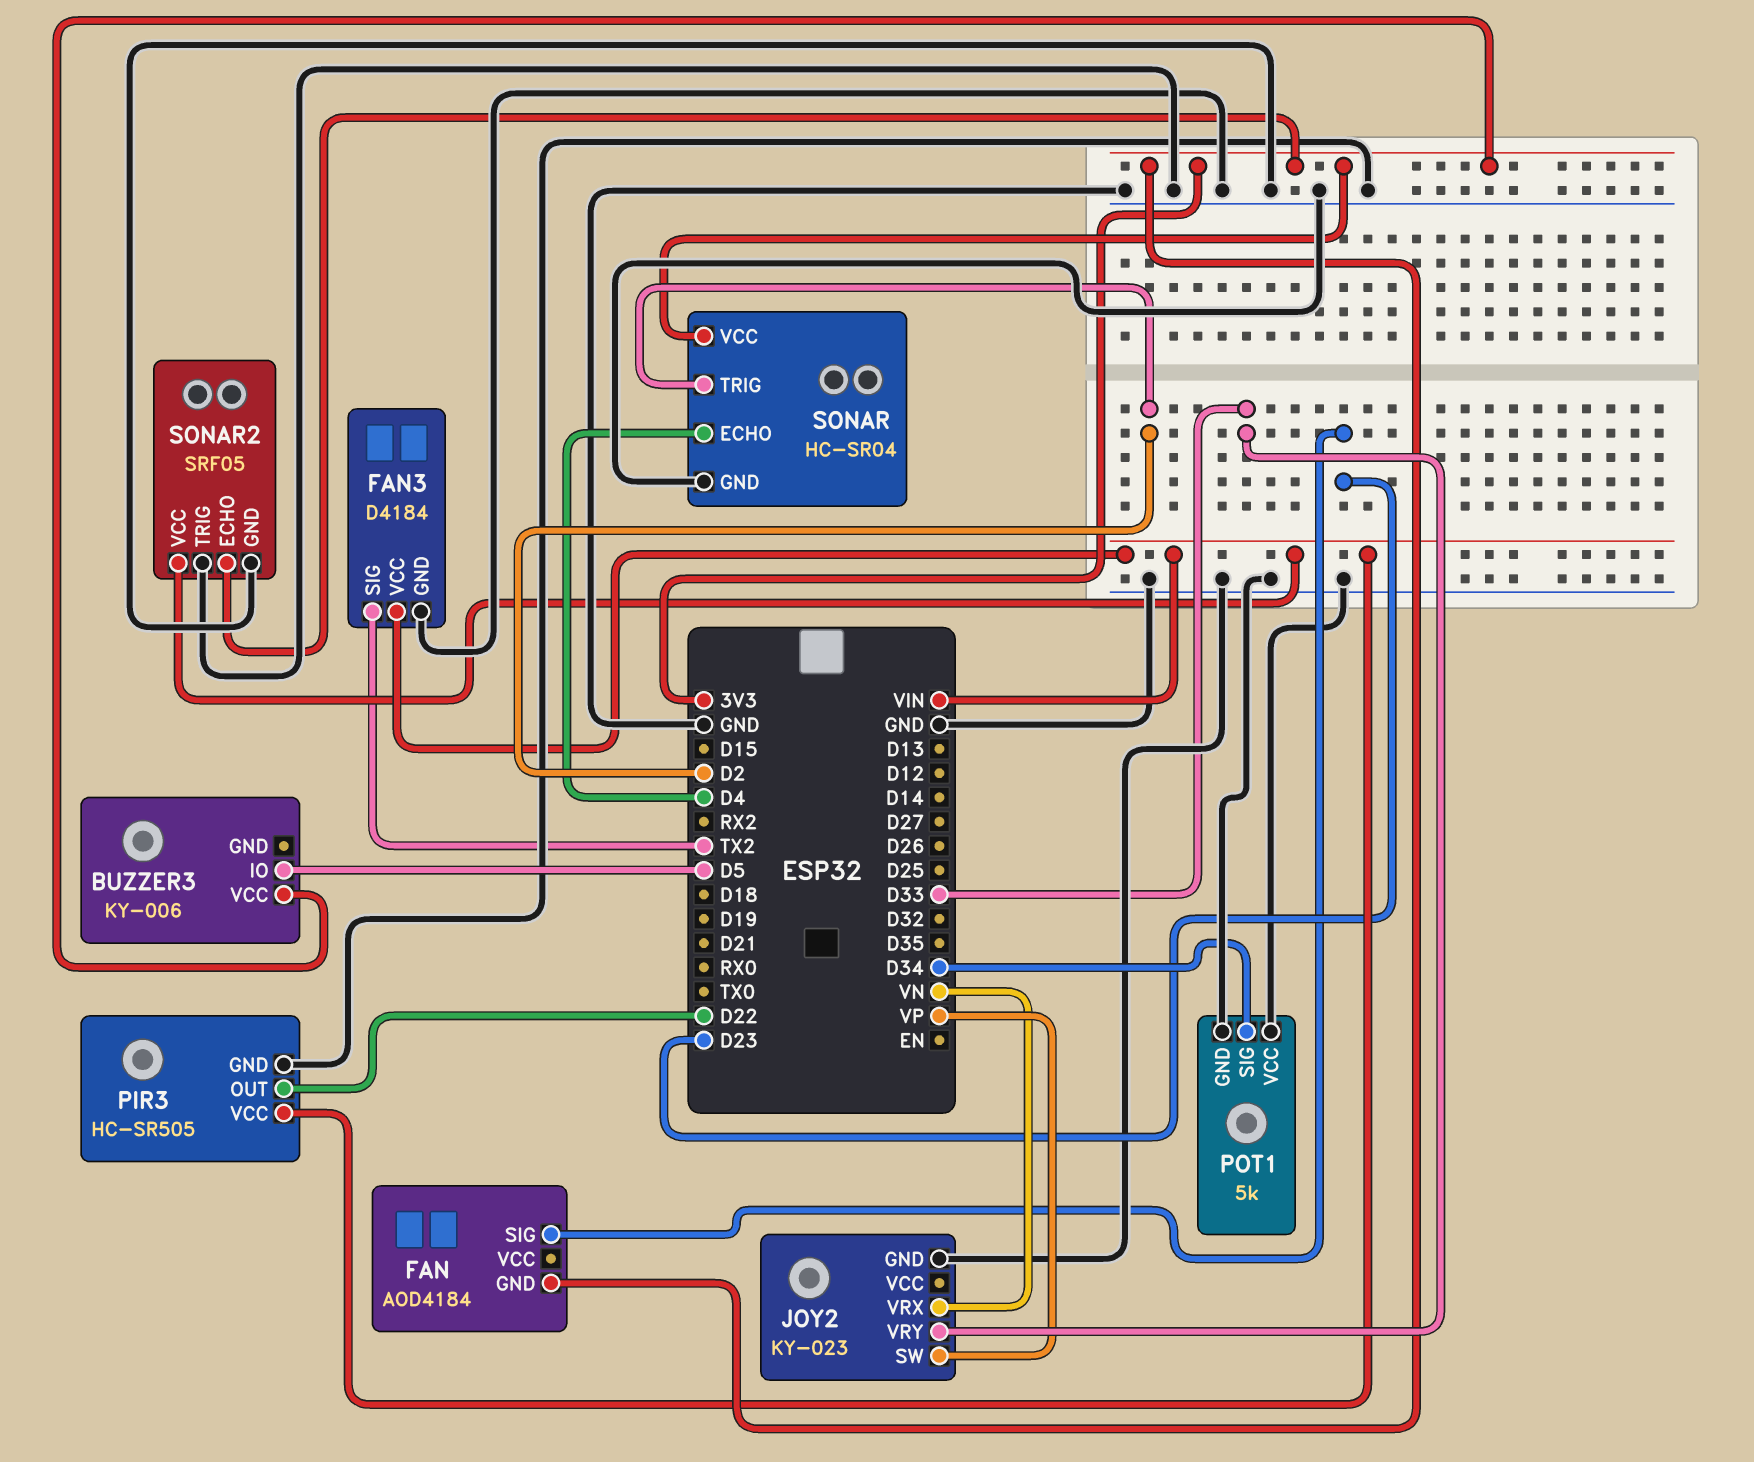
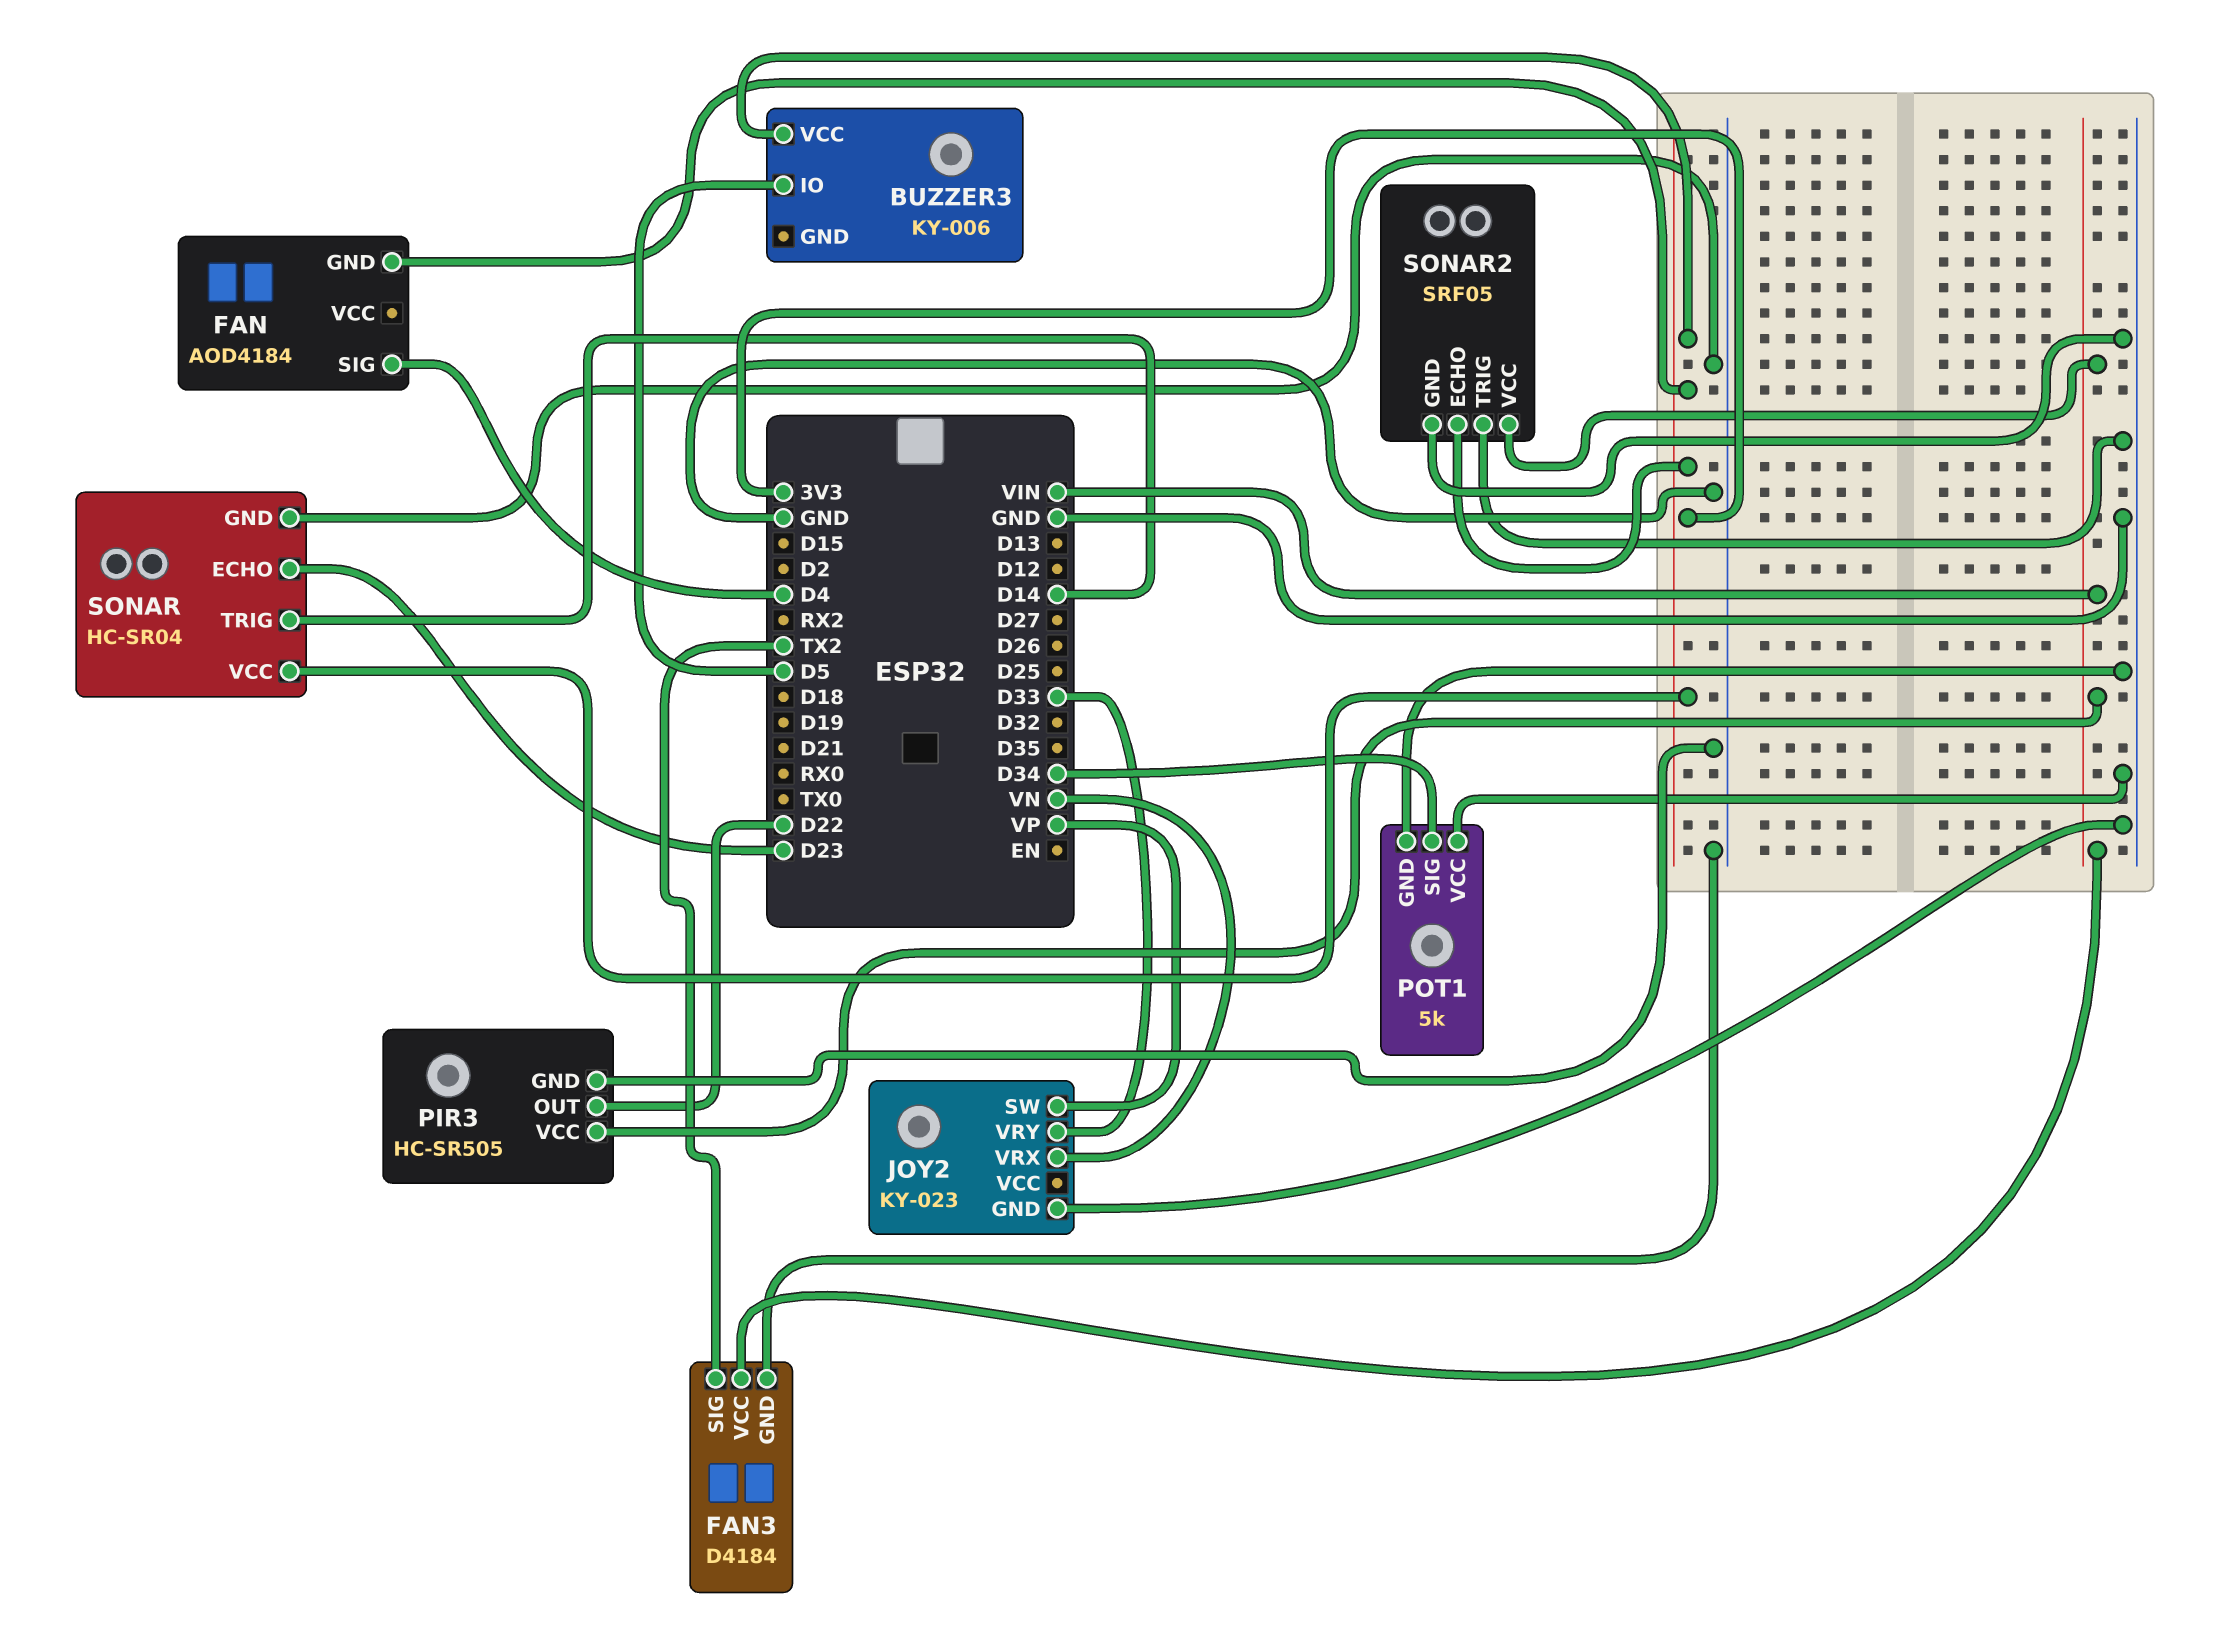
FAN pin SIG: D23 -> D4
SONAR pin ECHO: D4 -> D23
SONAR pin TRIG: D2 -> D14

